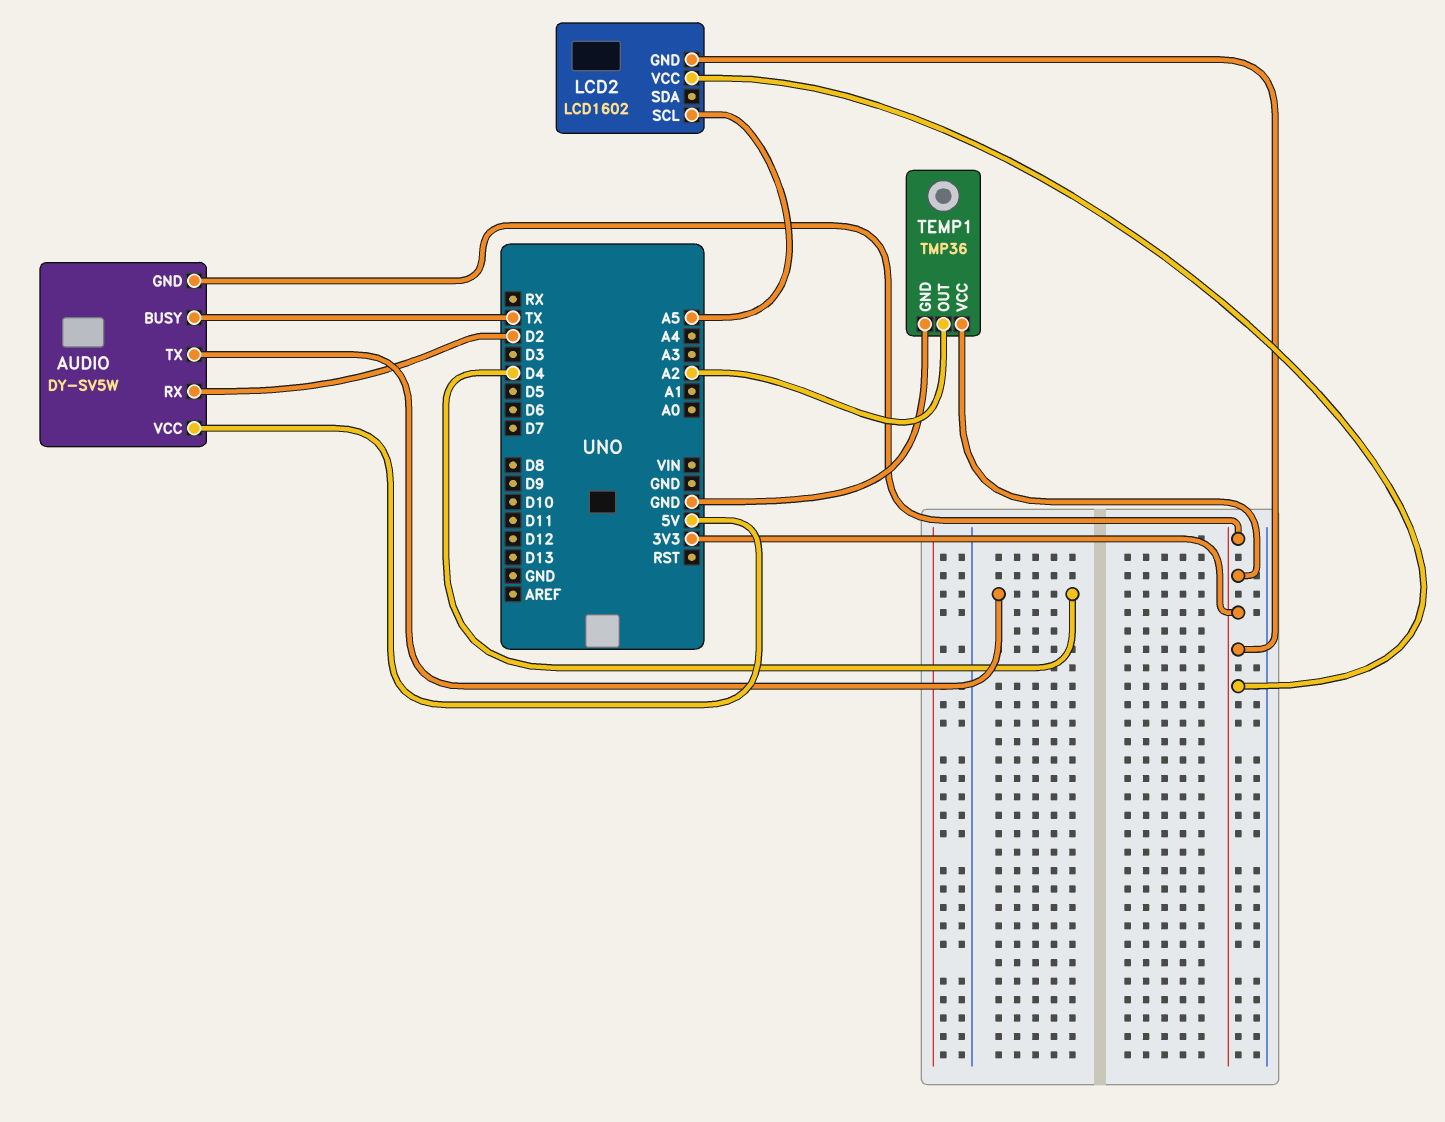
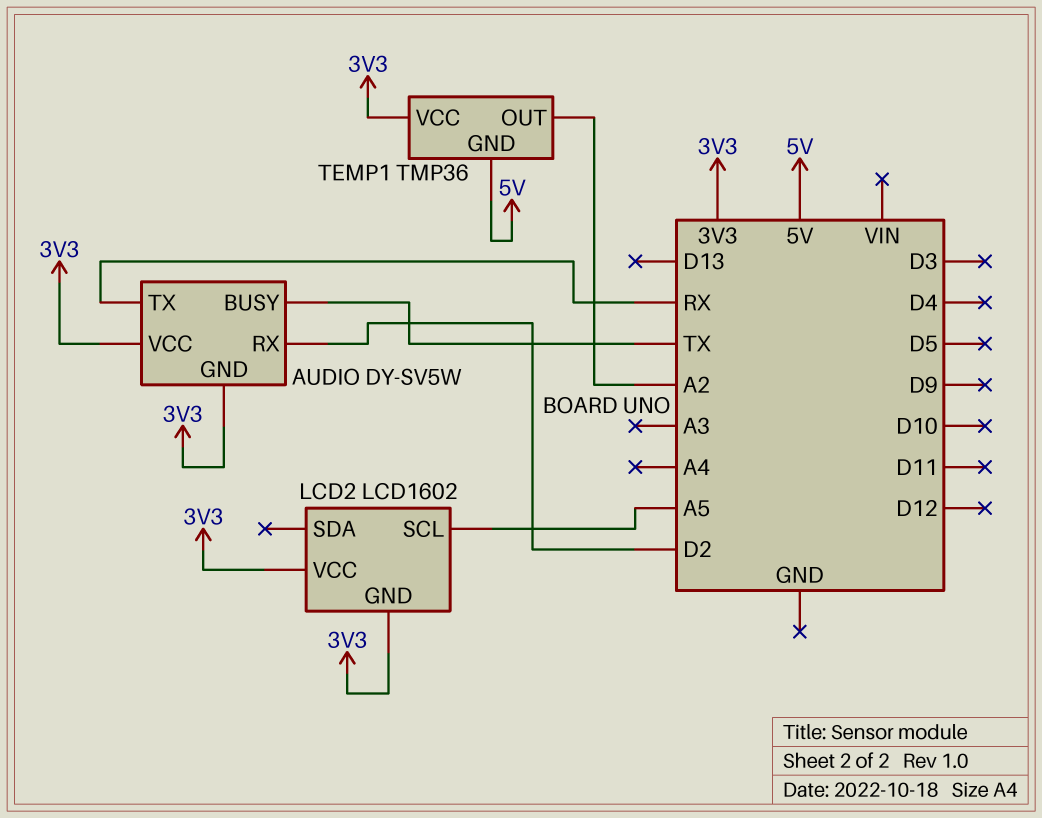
AUDIO pin TX: D4 -> RX
AUDIO pin VCC: 5V -> 3V3
TEMP1 pin GND: GND -> 5V

